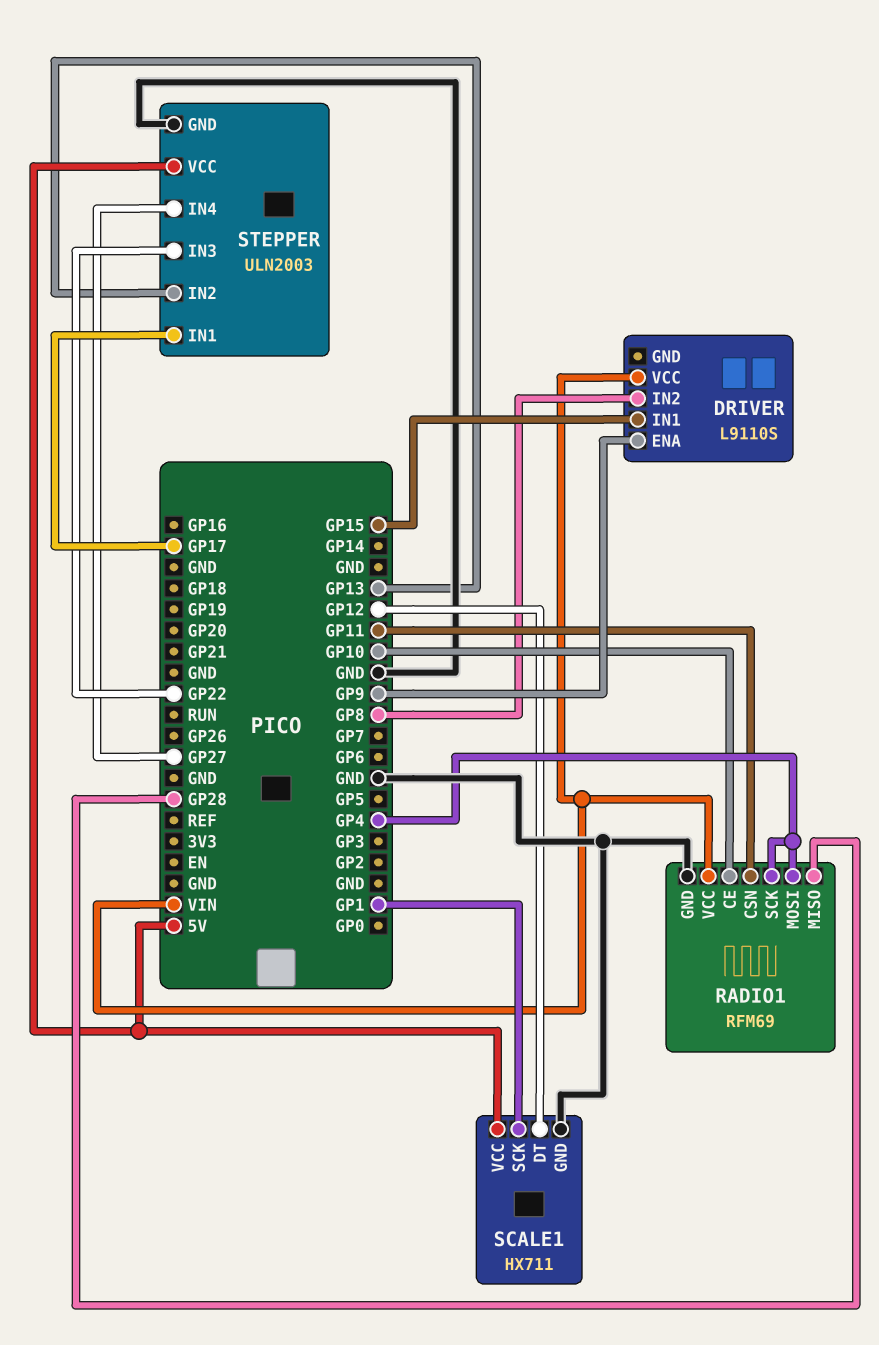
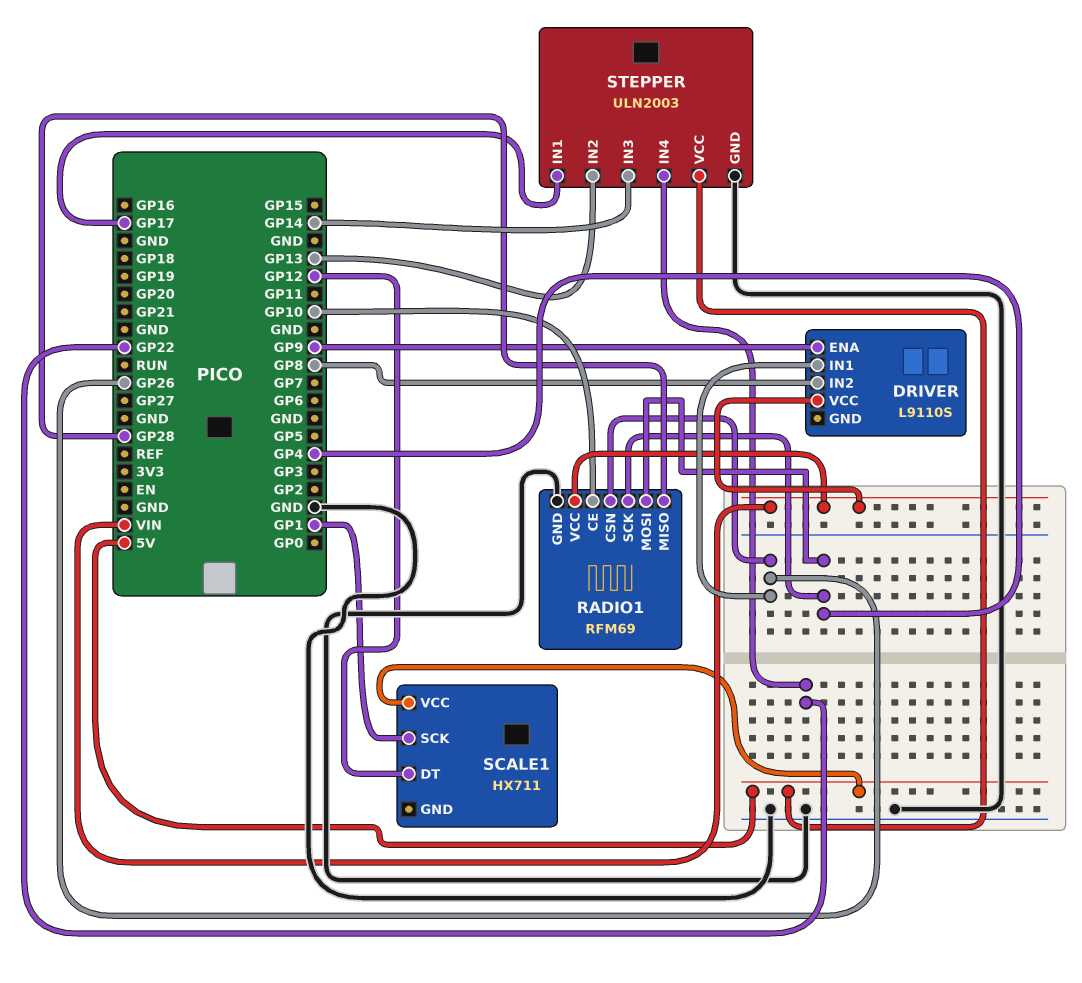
DRIVER pin IN1: GP15 -> GP26
RADIO1 pin CSN: GP11 -> GP26
SCALE1 pin GND: GND -> none
STEPPER pin IN3: GP22 -> GP14
STEPPER pin IN4: GP27 -> GP22

